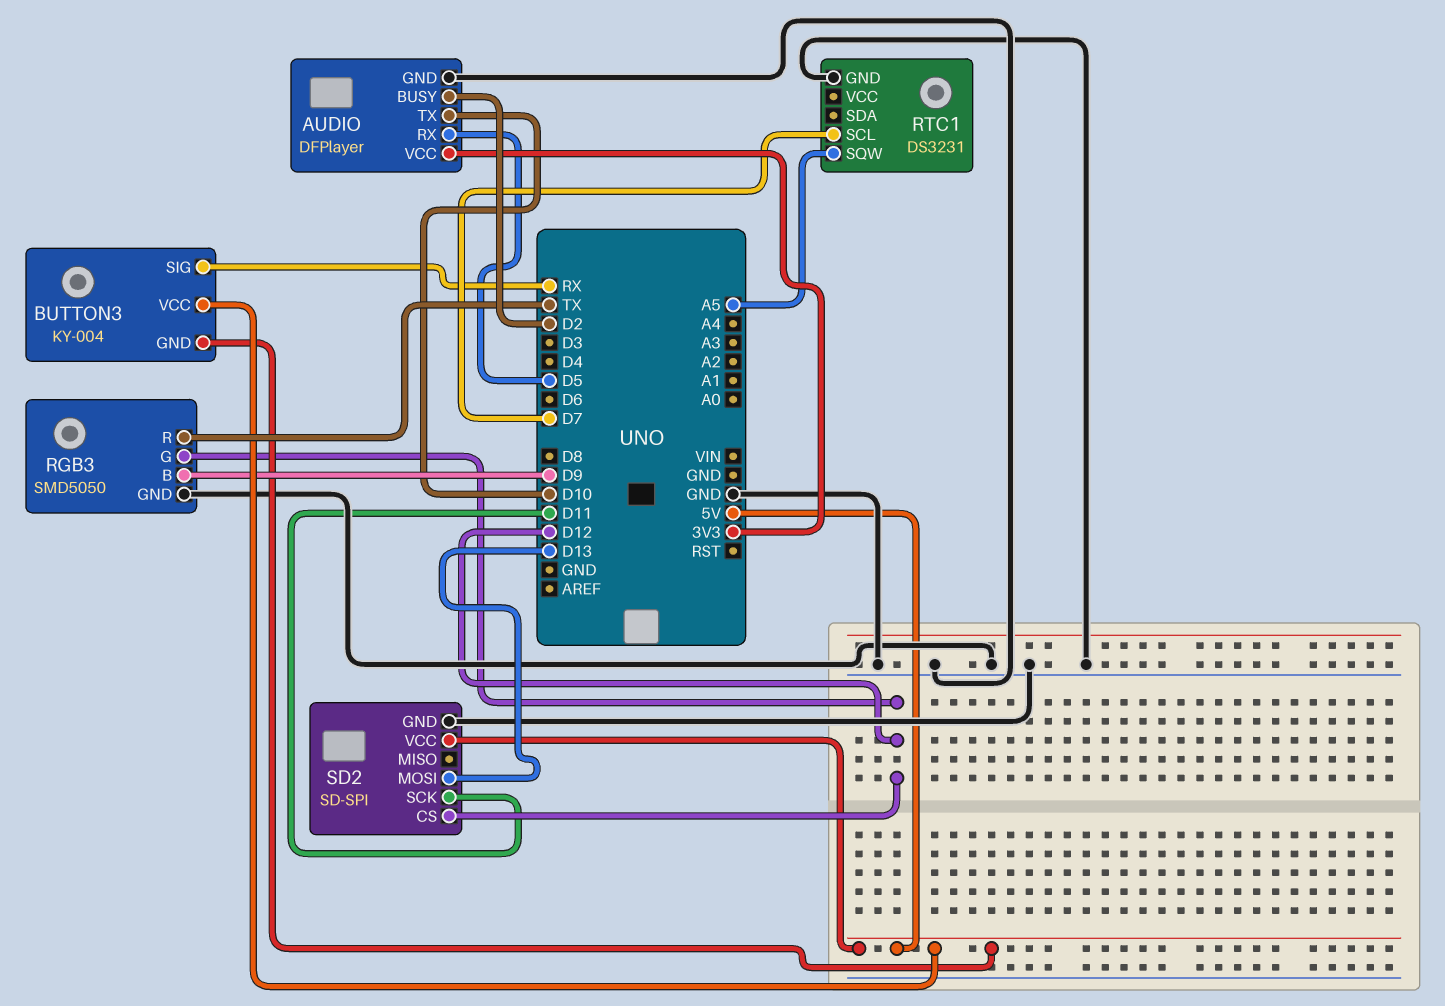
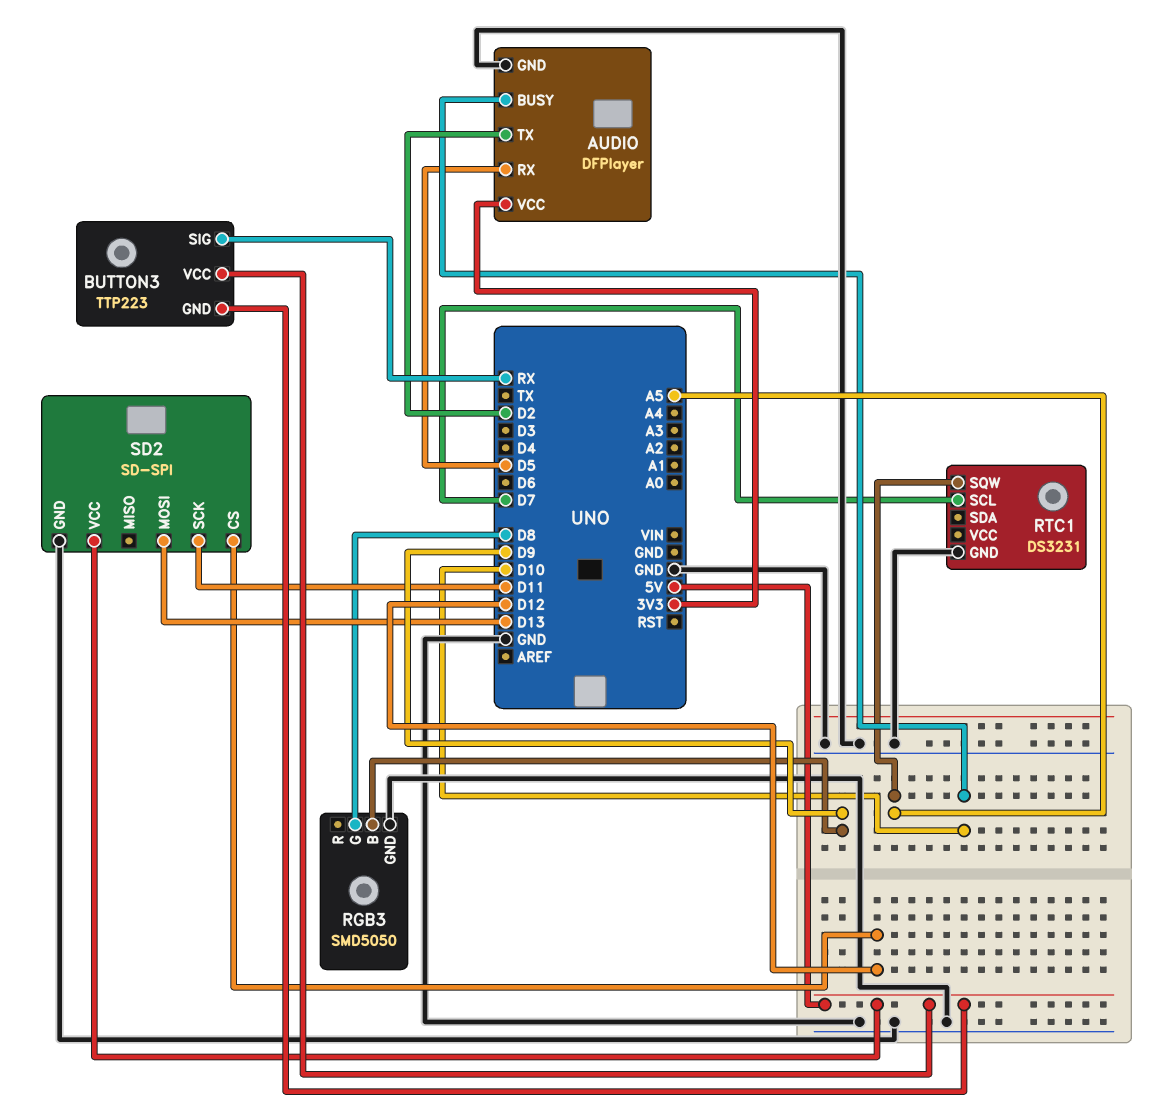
AUDIO pin BUSY: D2 -> D10
AUDIO pin TX: D10 -> D2
BUTTON3: KY-004 -> TTP223
RGB3 pin G: D12 -> D8
RGB3 pin R: TX -> none

